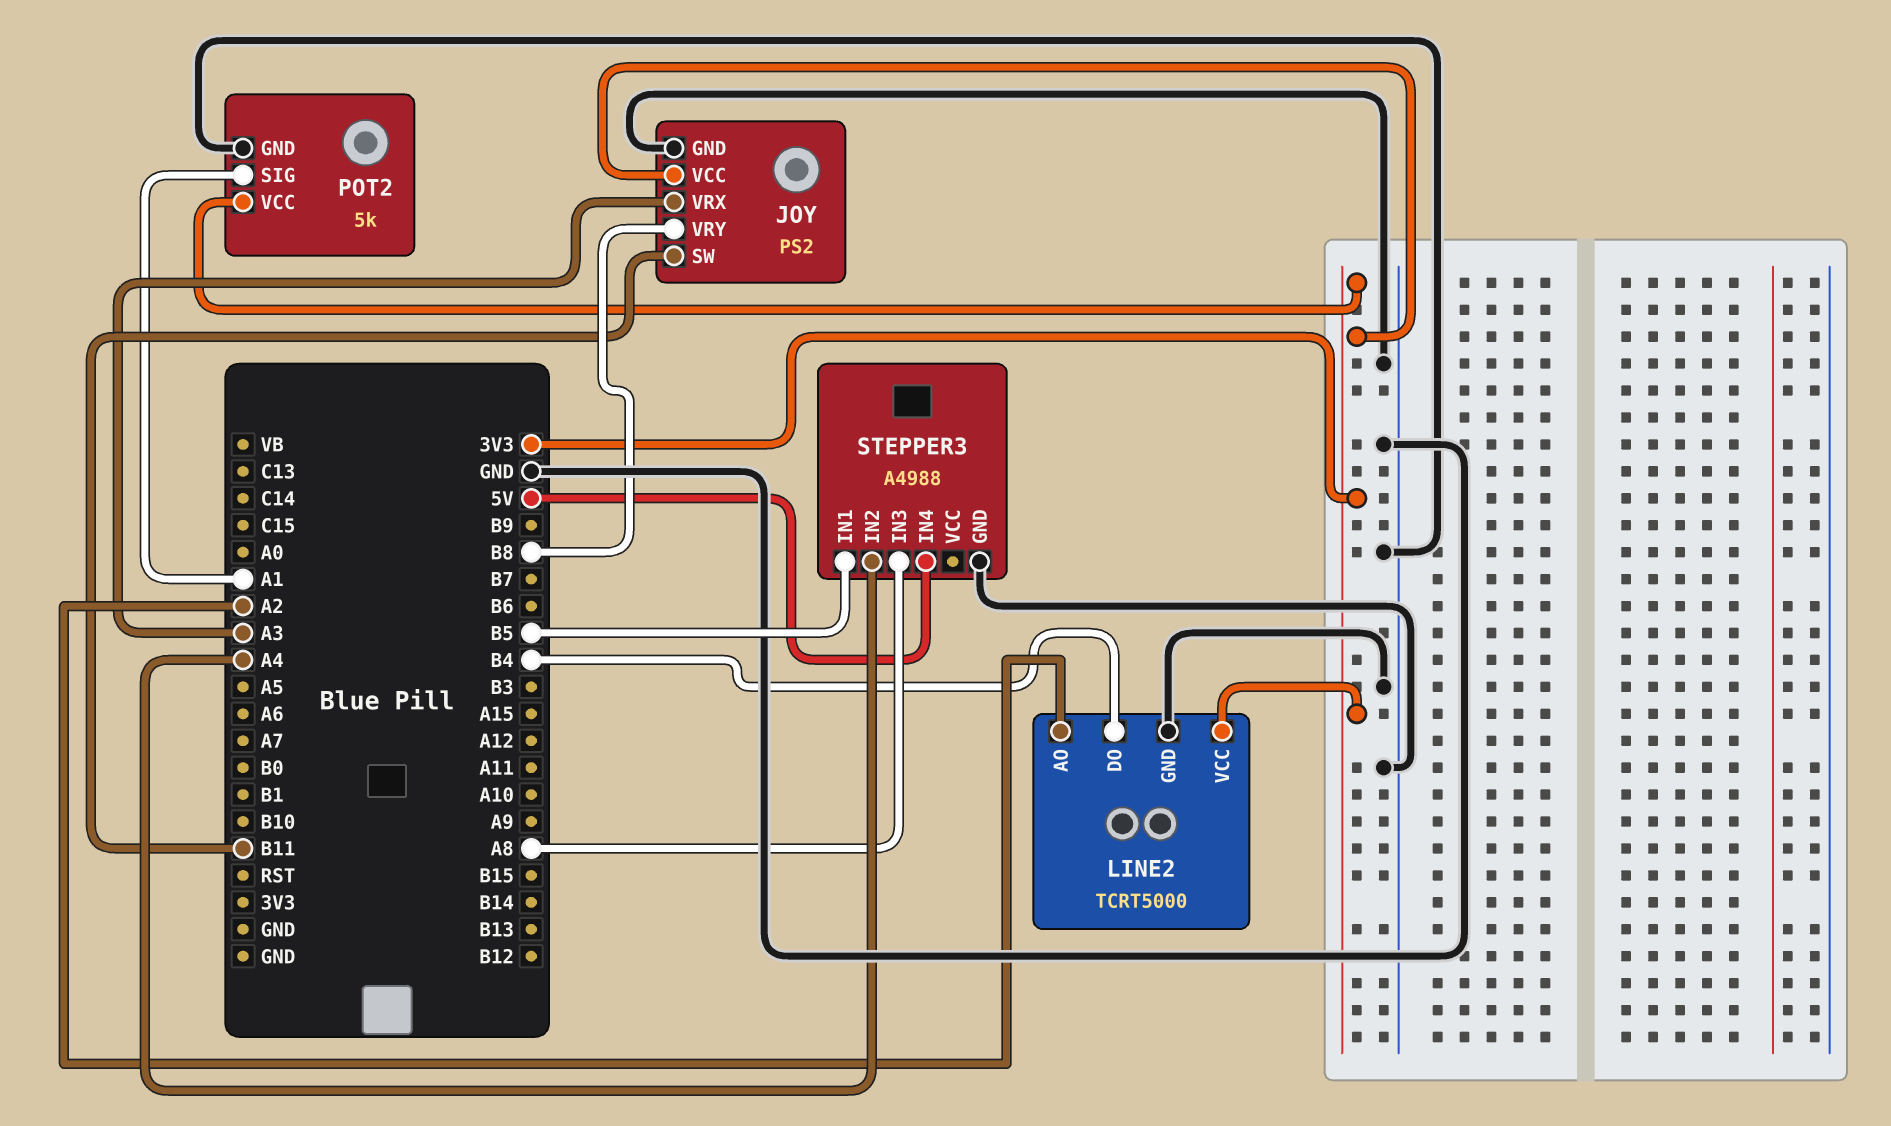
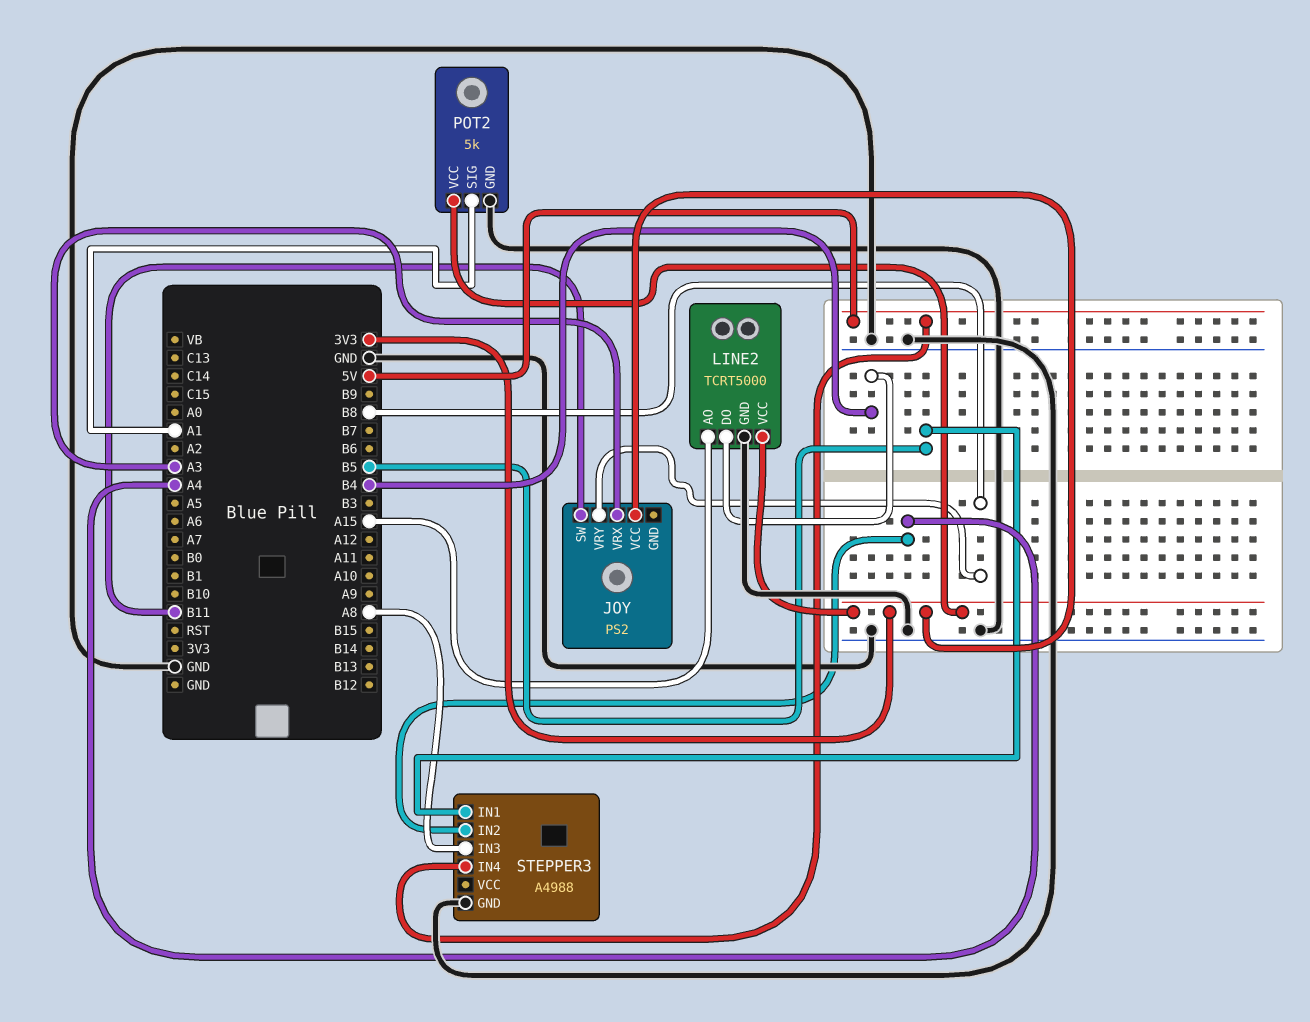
JOY pin GND: GND -> none
LINE2 pin AO: A2 -> A15

